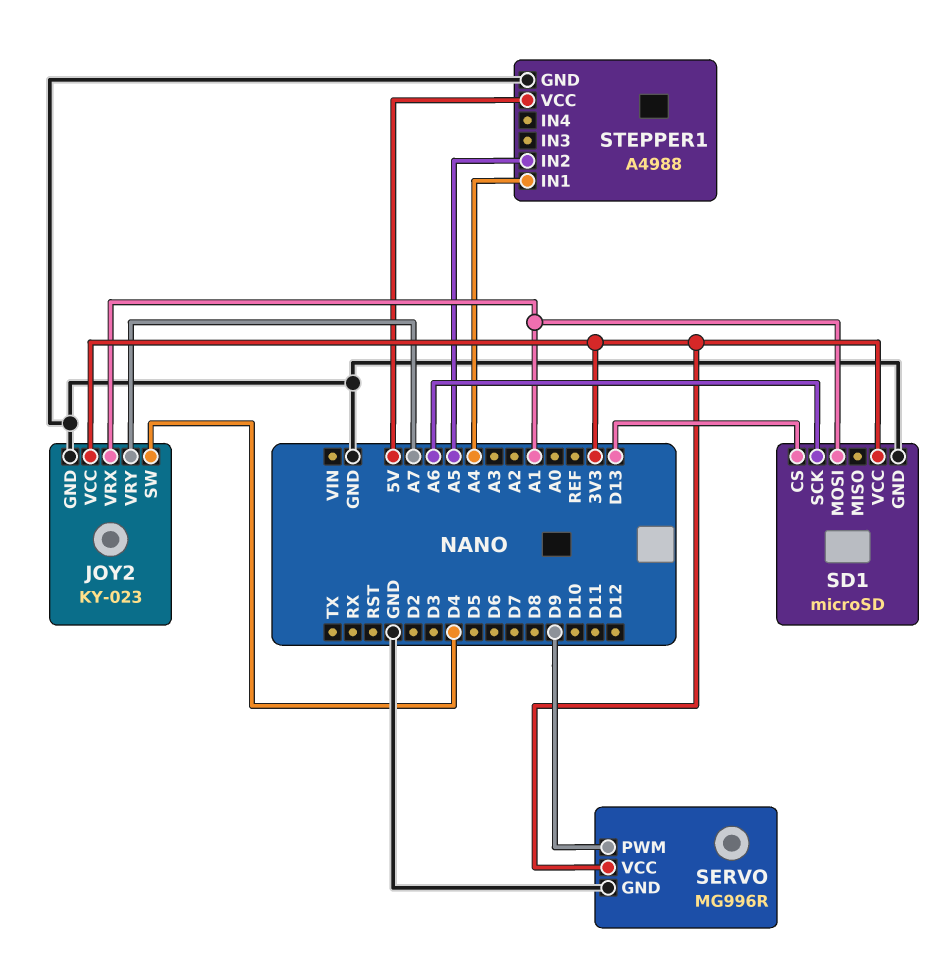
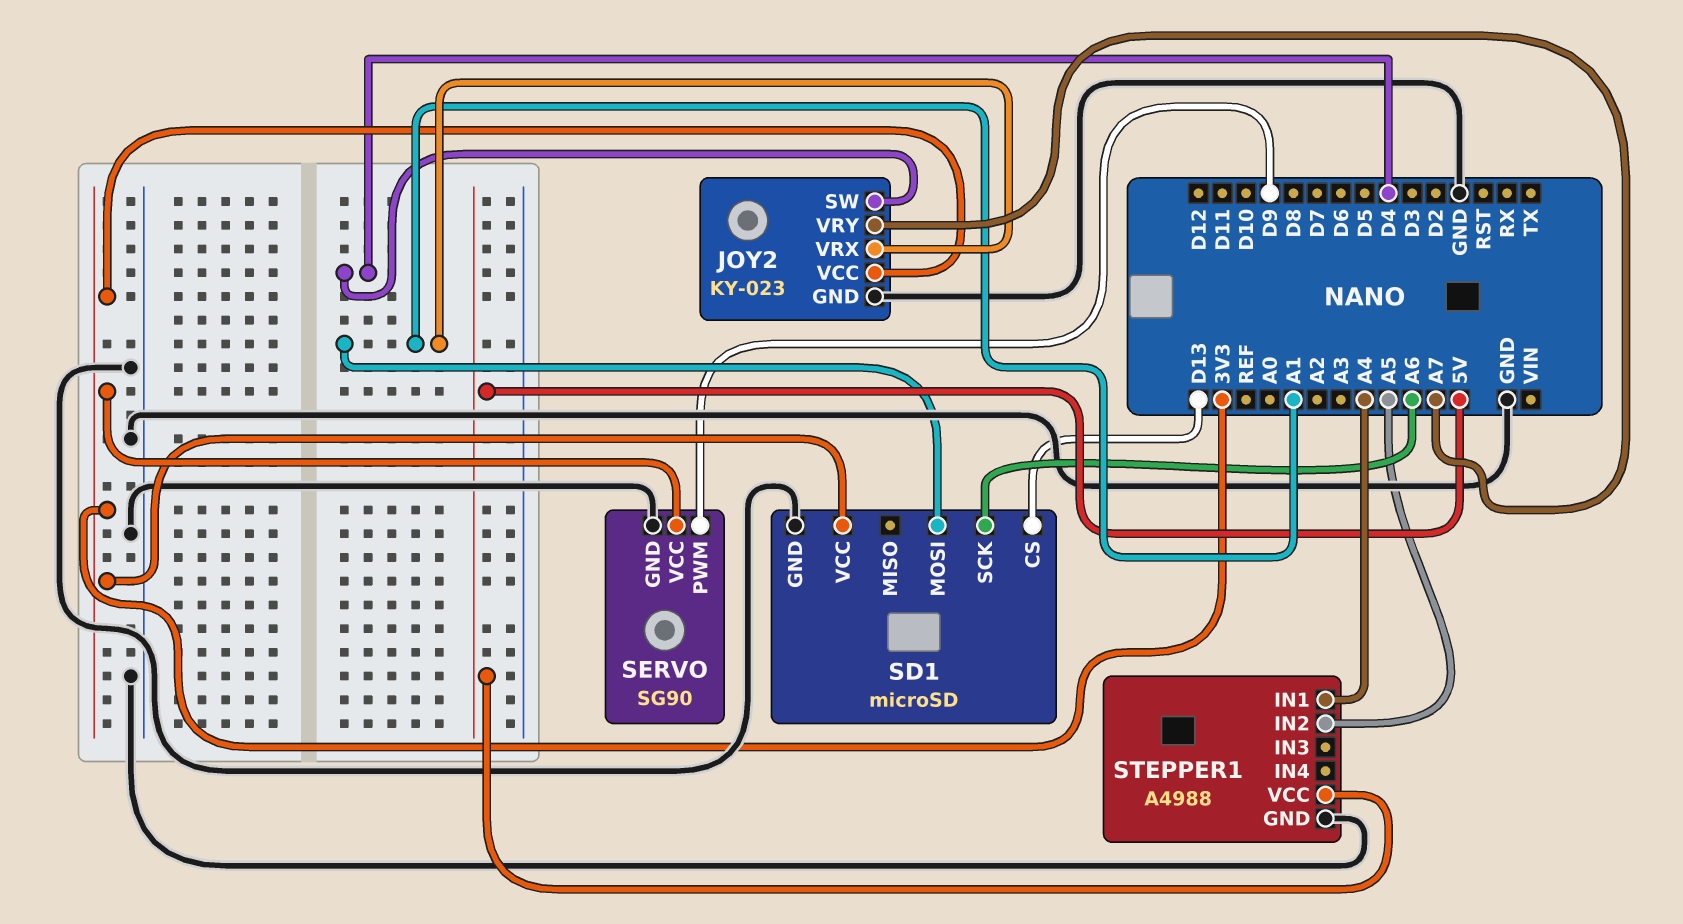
SERVO: MG996R -> SG90

